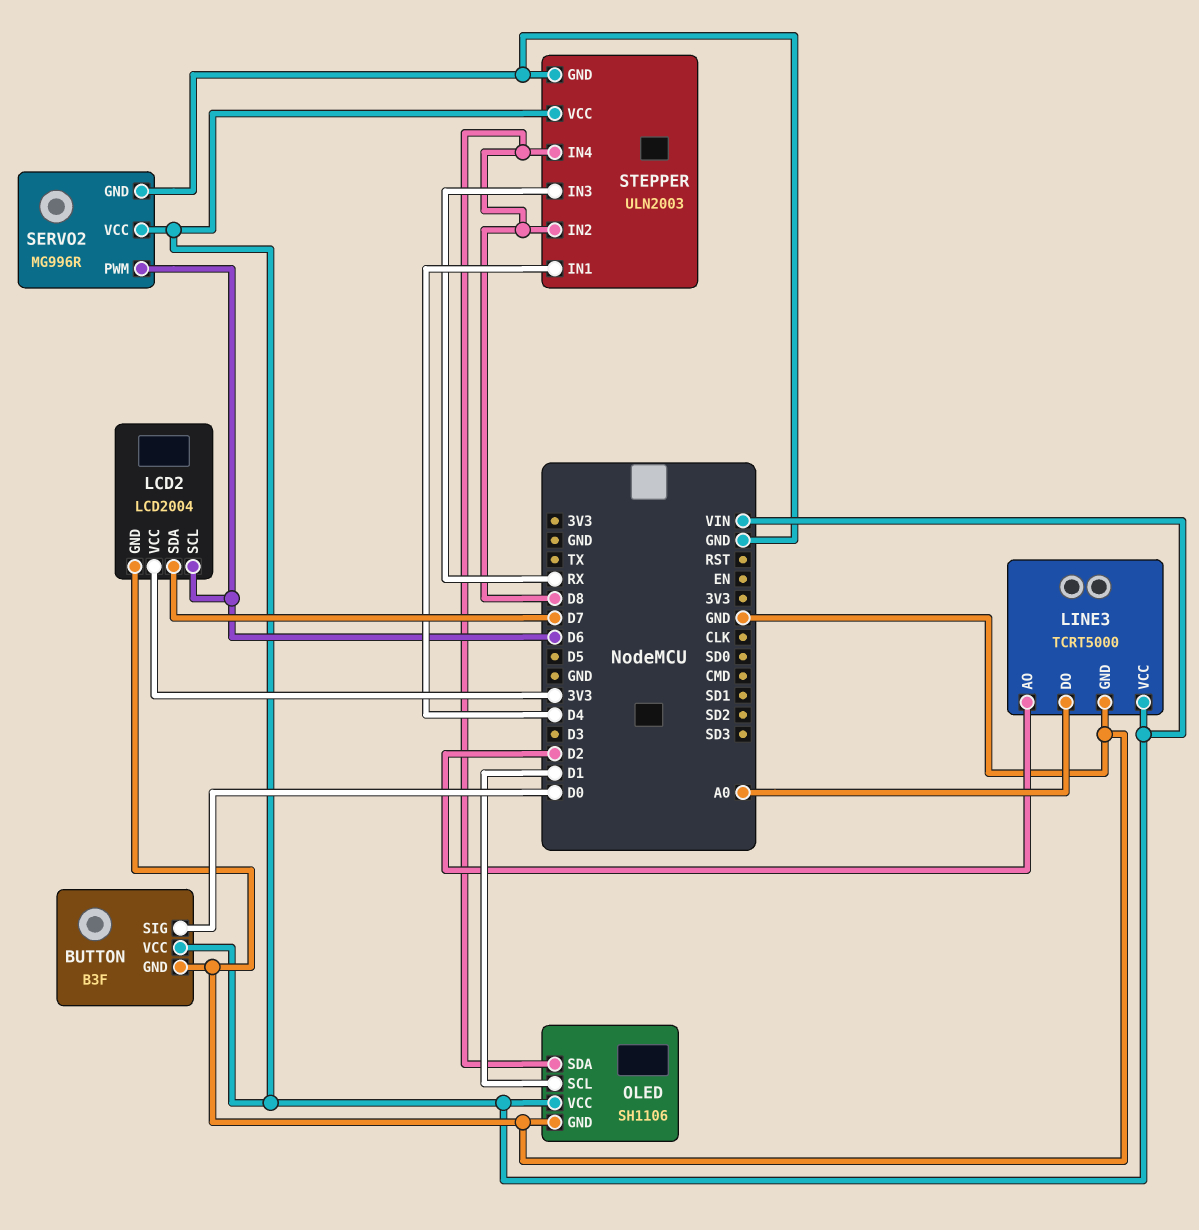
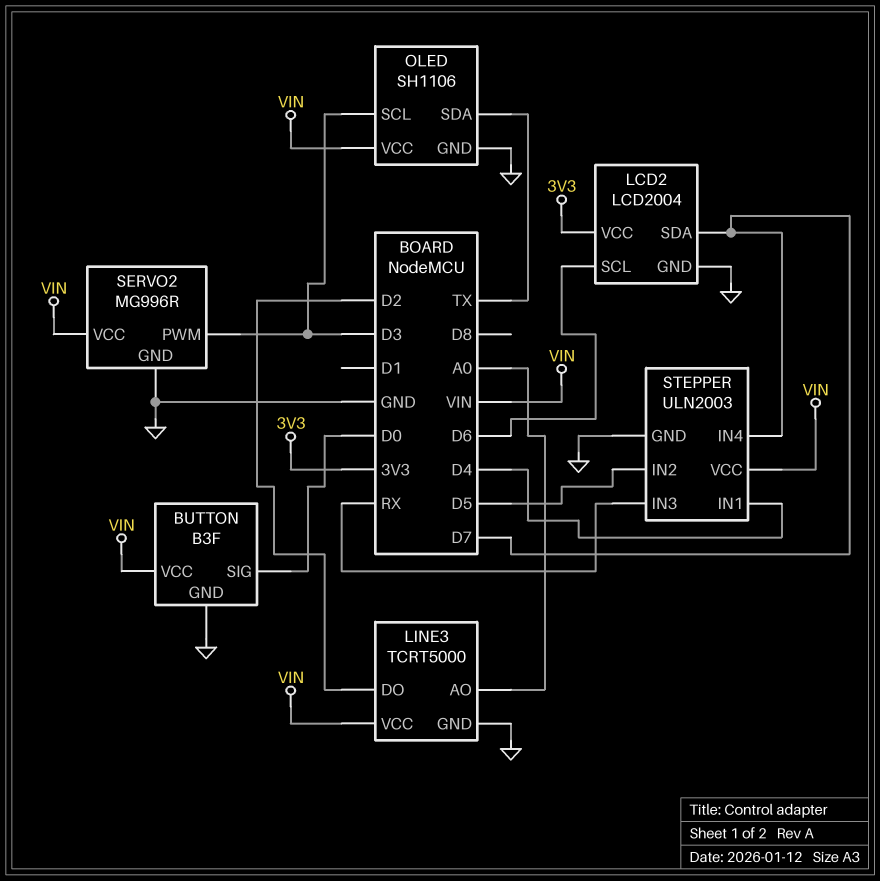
LINE3 pin AO: D2 -> A0
LINE3 pin DO: A0 -> D2
OLED pin SCL: D1 -> D3
OLED pin SDA: D8 -> TX
SERVO2 pin PWM: D6 -> D3
STEPPER pin IN2: D8 -> D5
STEPPER pin IN4: D8 -> D7

